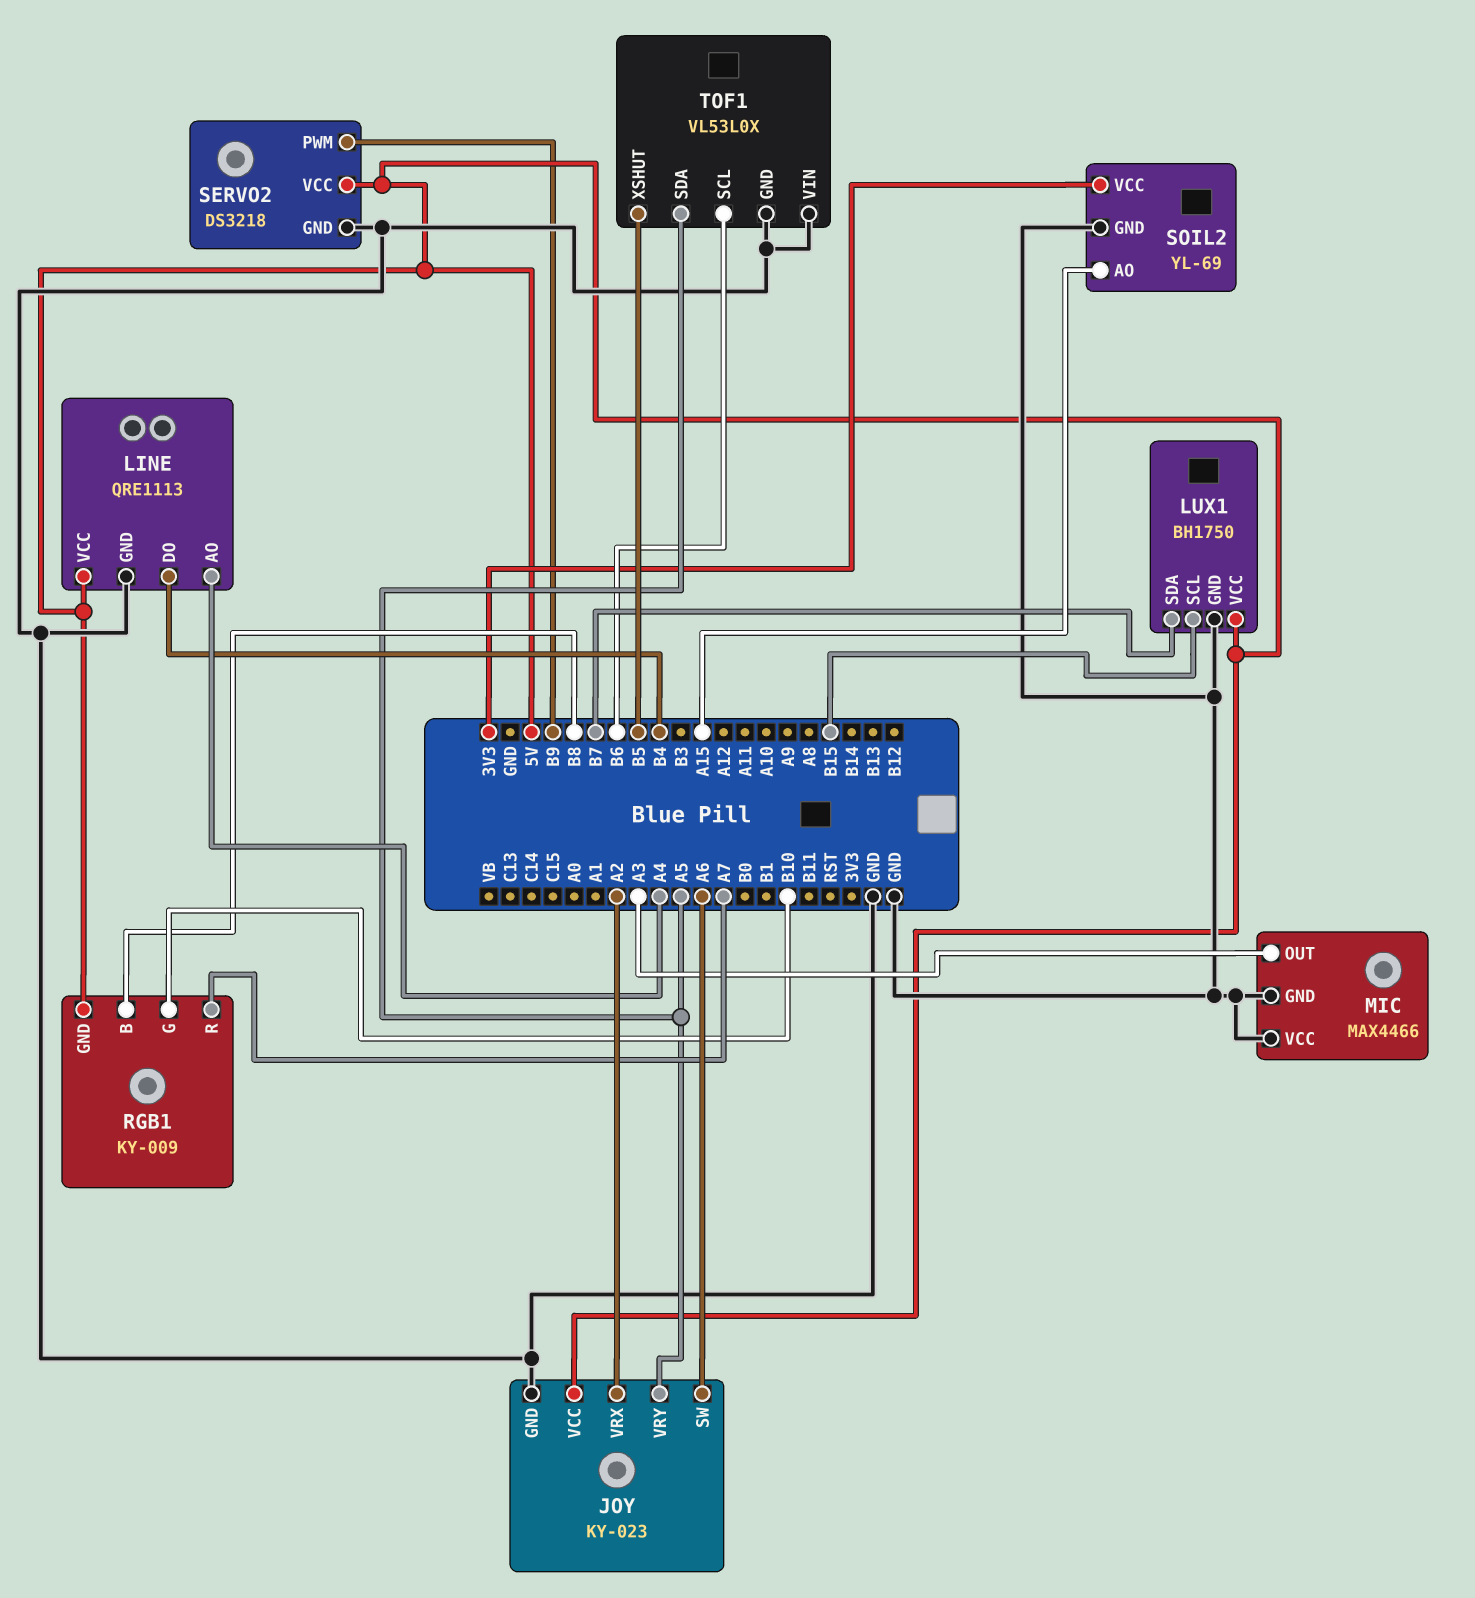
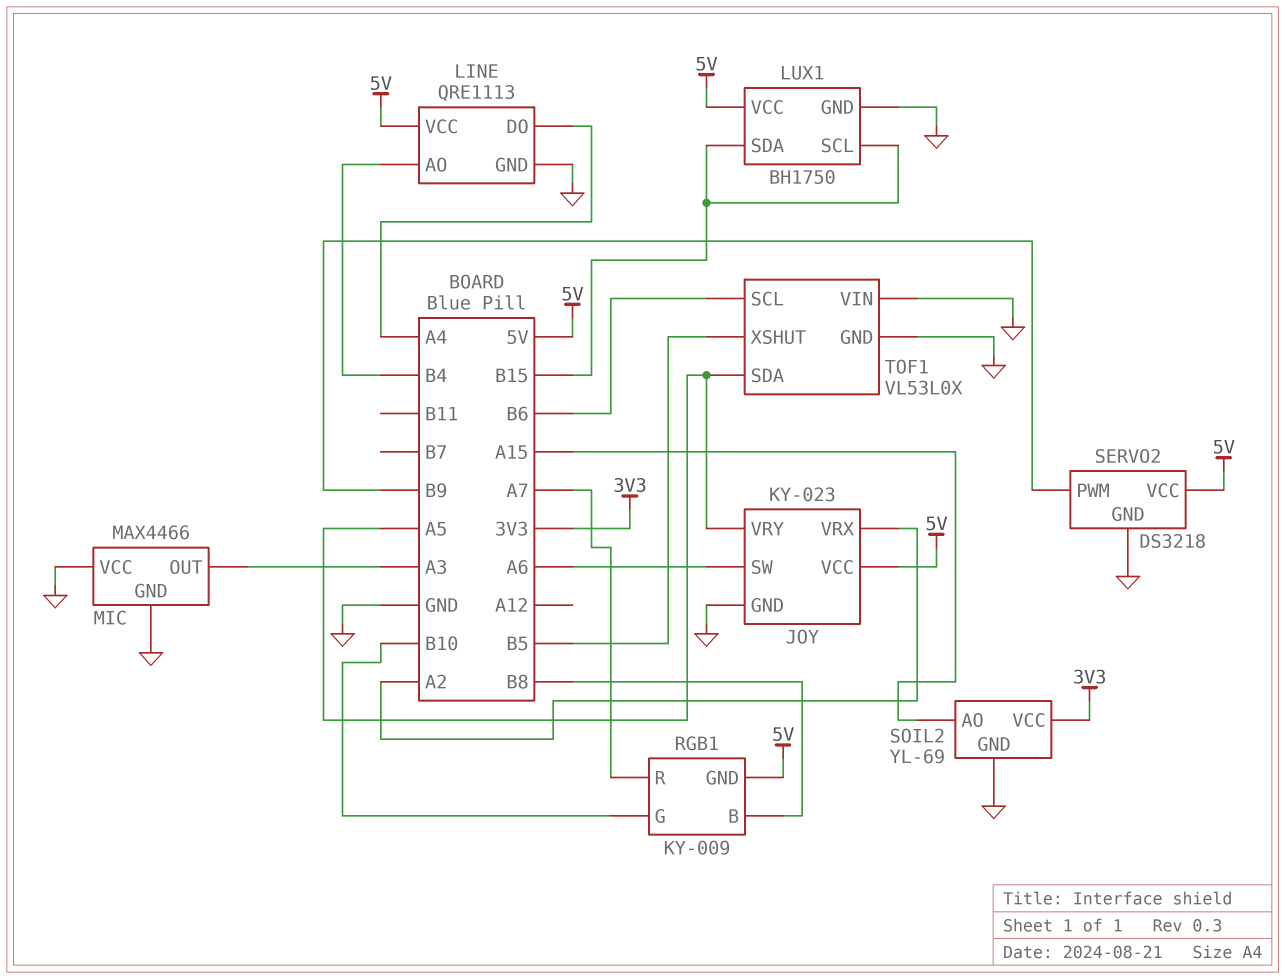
LINE pin AO: A4 -> B4
LINE pin DO: B4 -> A4
LUX1 pin SDA: B7 -> B15

